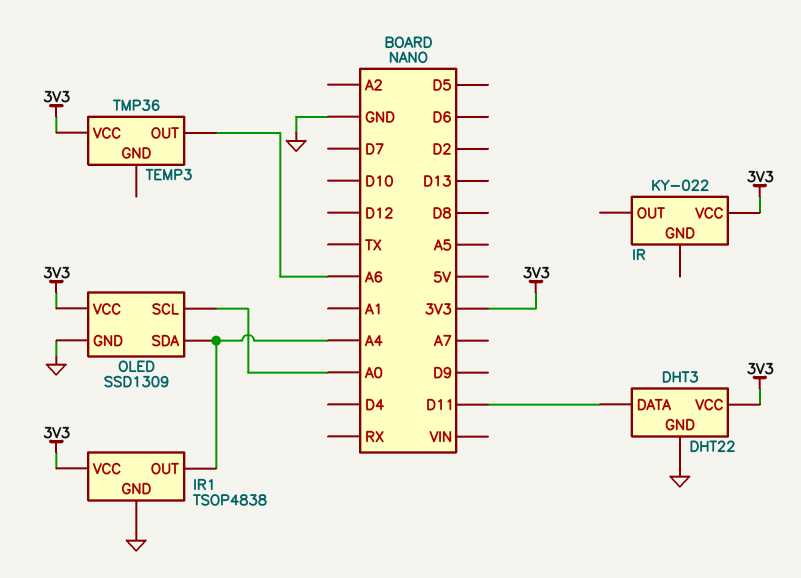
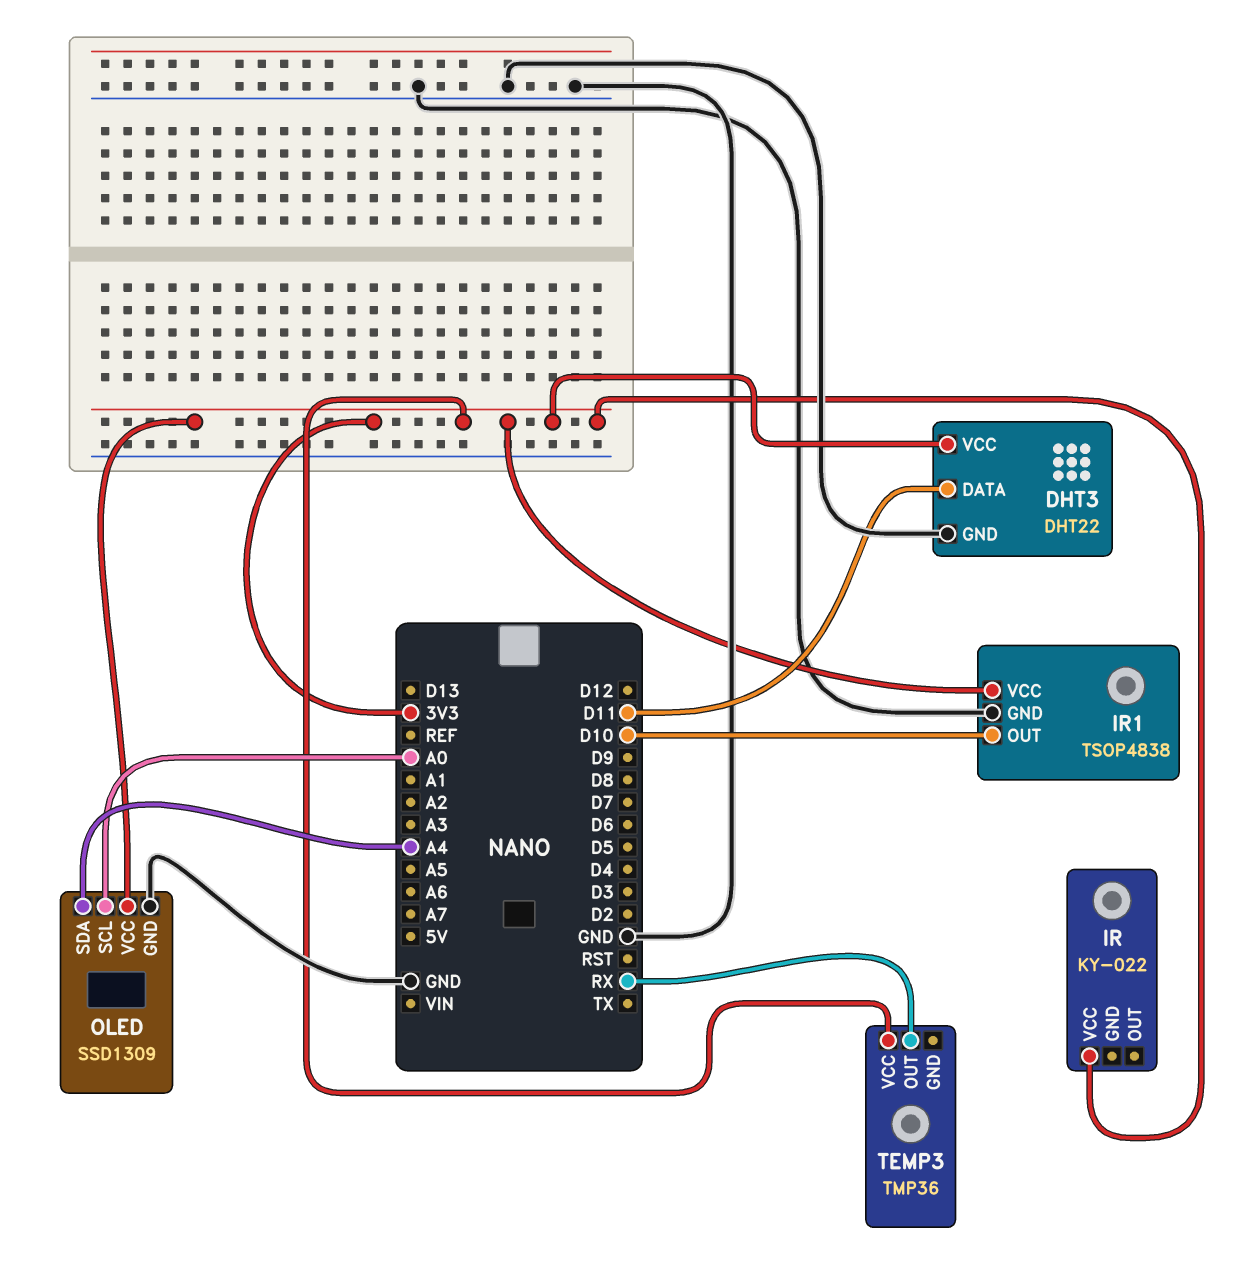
IR1 pin OUT: A4 -> D10
TEMP3 pin OUT: A6 -> RX

